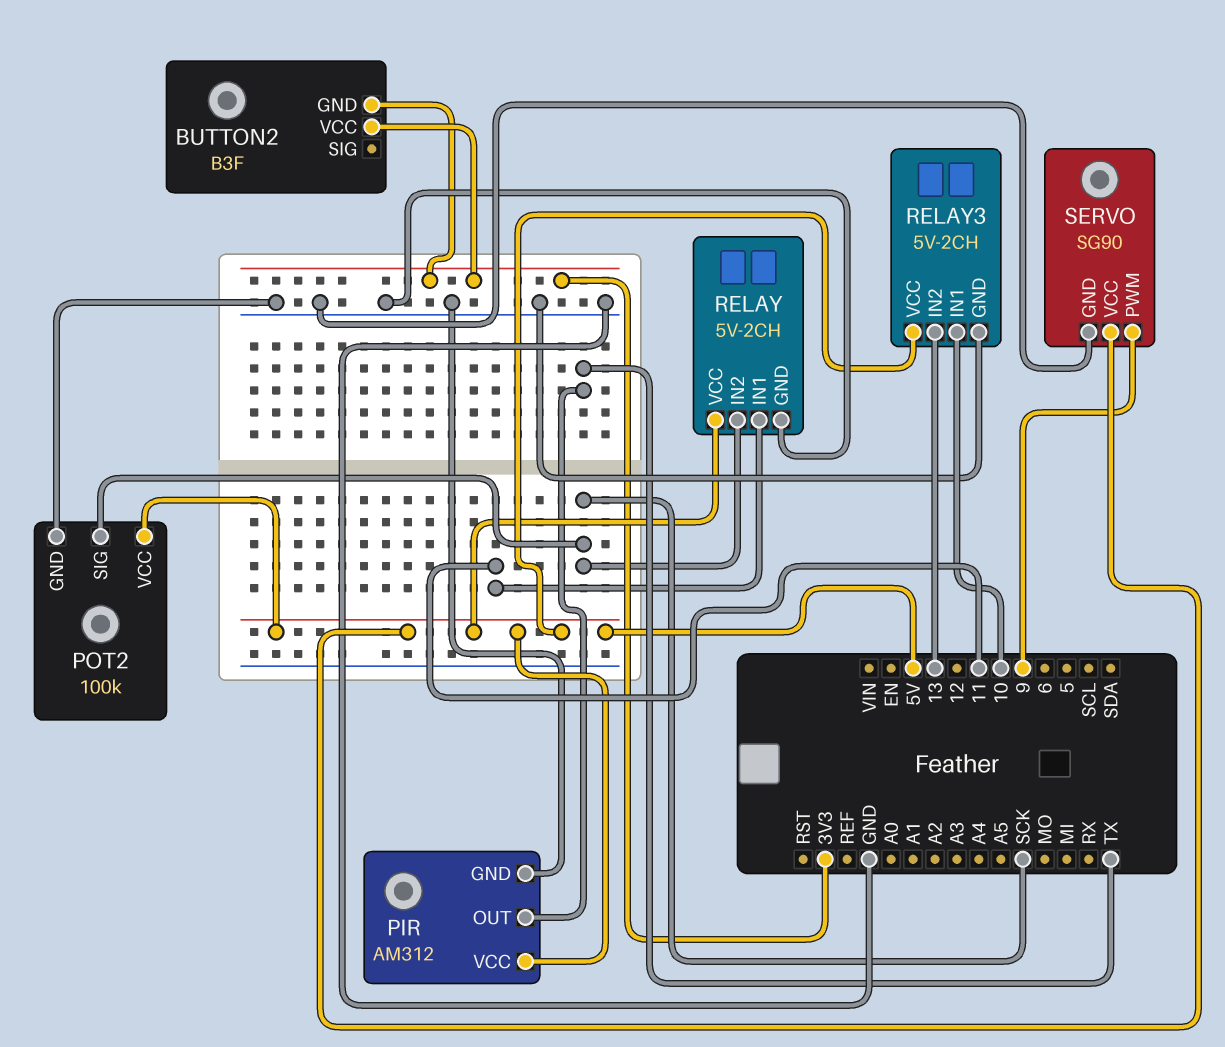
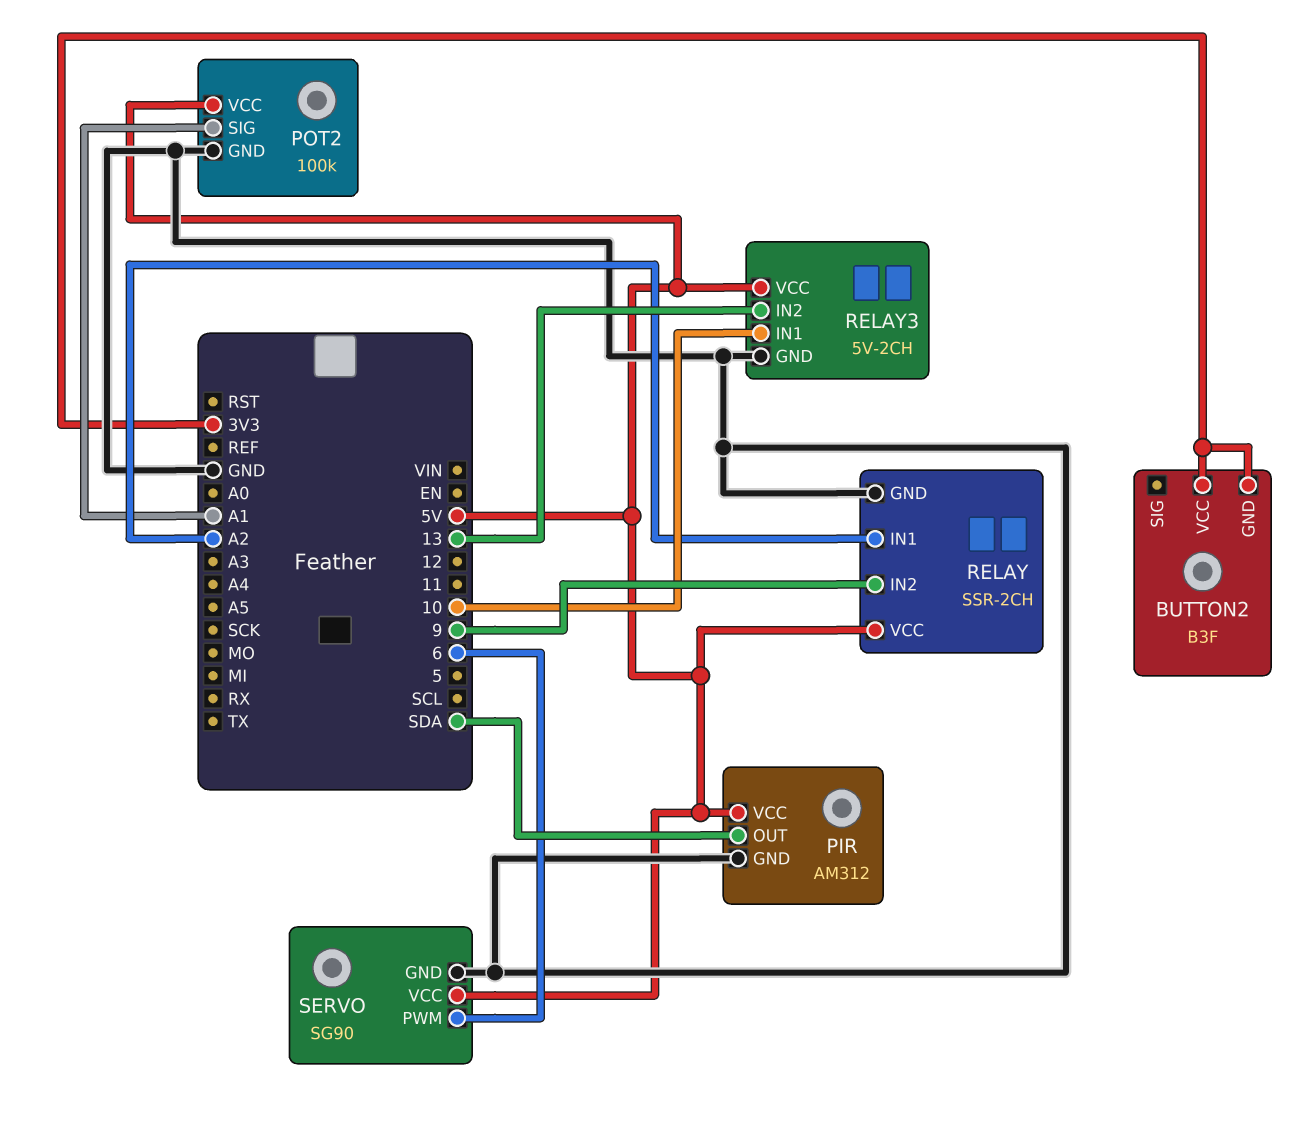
PIR pin OUT: TX -> SDA
POT2 pin SIG: SCK -> A1
RELAY: 5V-2CH -> SSR-2CH
RELAY pin IN1: 11 -> A2
RELAY pin IN2: SCK -> 9
SERVO pin PWM: 9 -> 6

